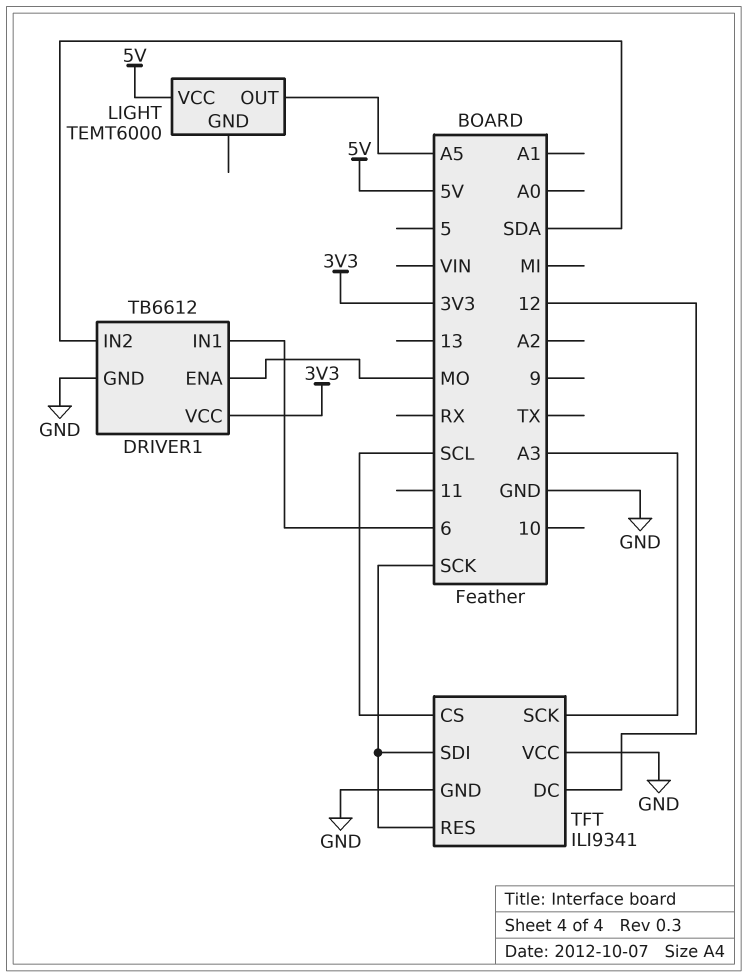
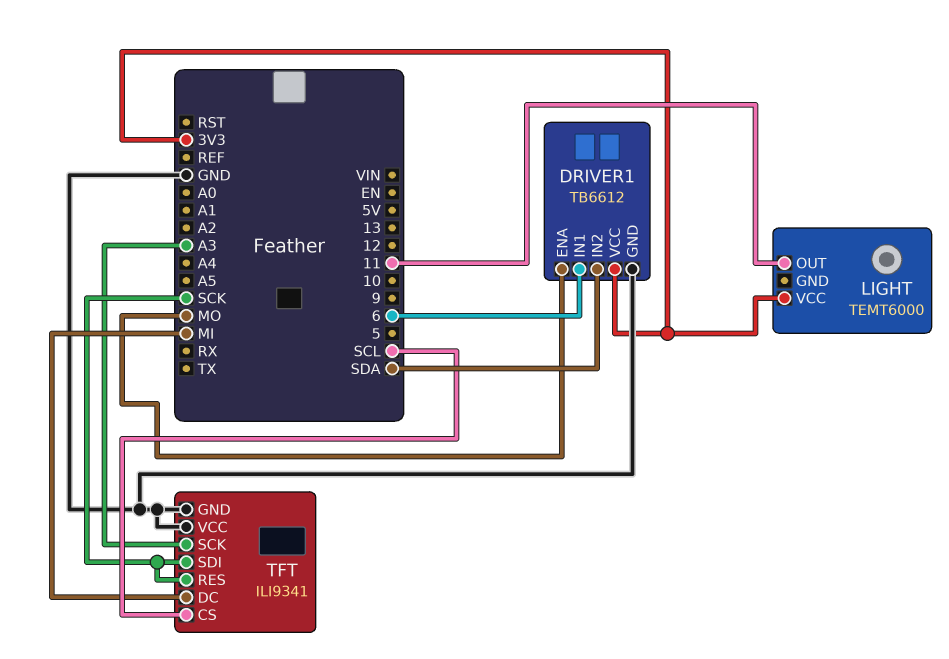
LIGHT pin OUT: A5 -> 11
LIGHT pin VCC: 5V -> 3V3
TFT pin DC: 12 -> MI

